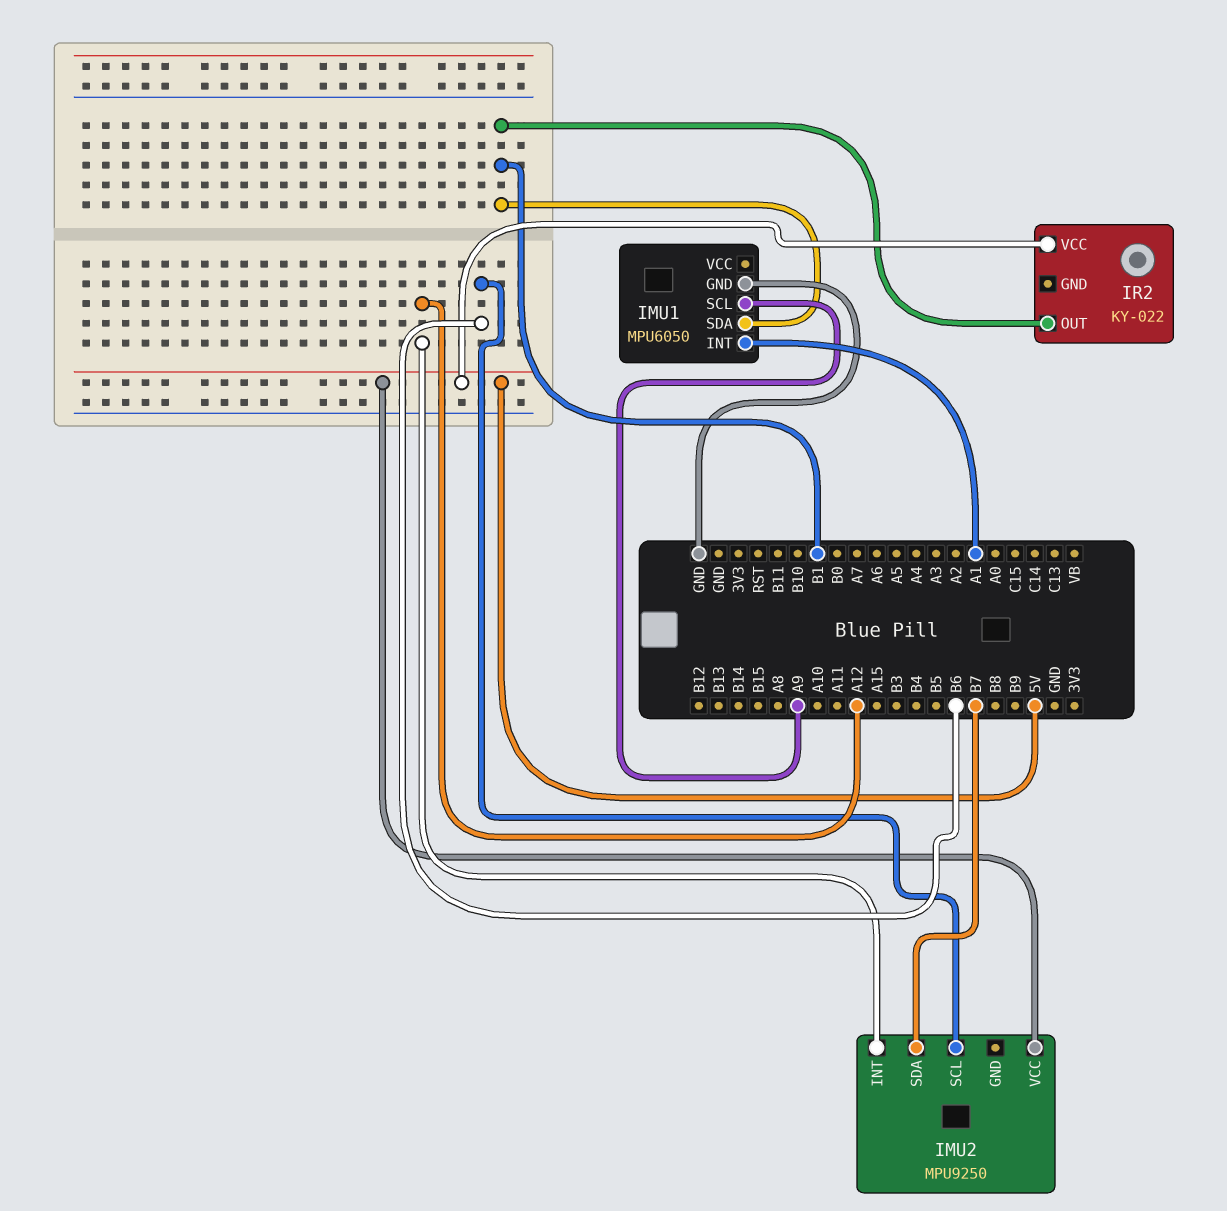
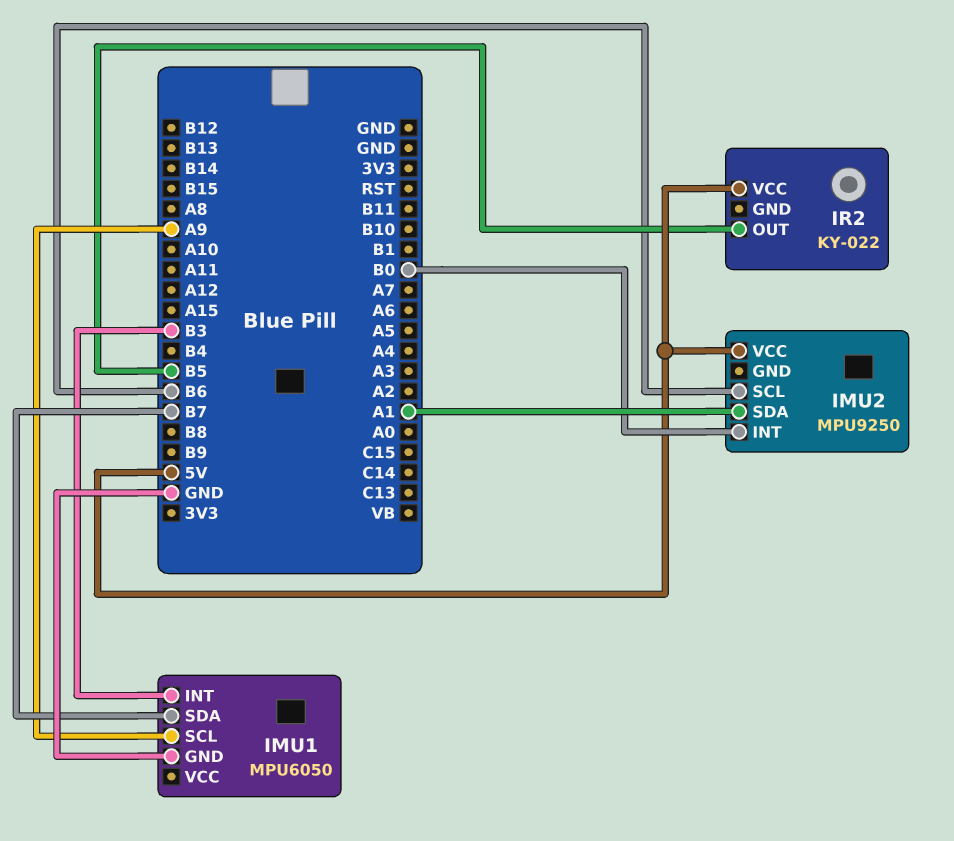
IMU1 pin INT: A1 -> B3
IMU1 pin SDA: B1 -> B7
IMU2 pin INT: A12 -> B0
IMU2 pin SDA: B7 -> A1
IR2 pin OUT: B1 -> B5

